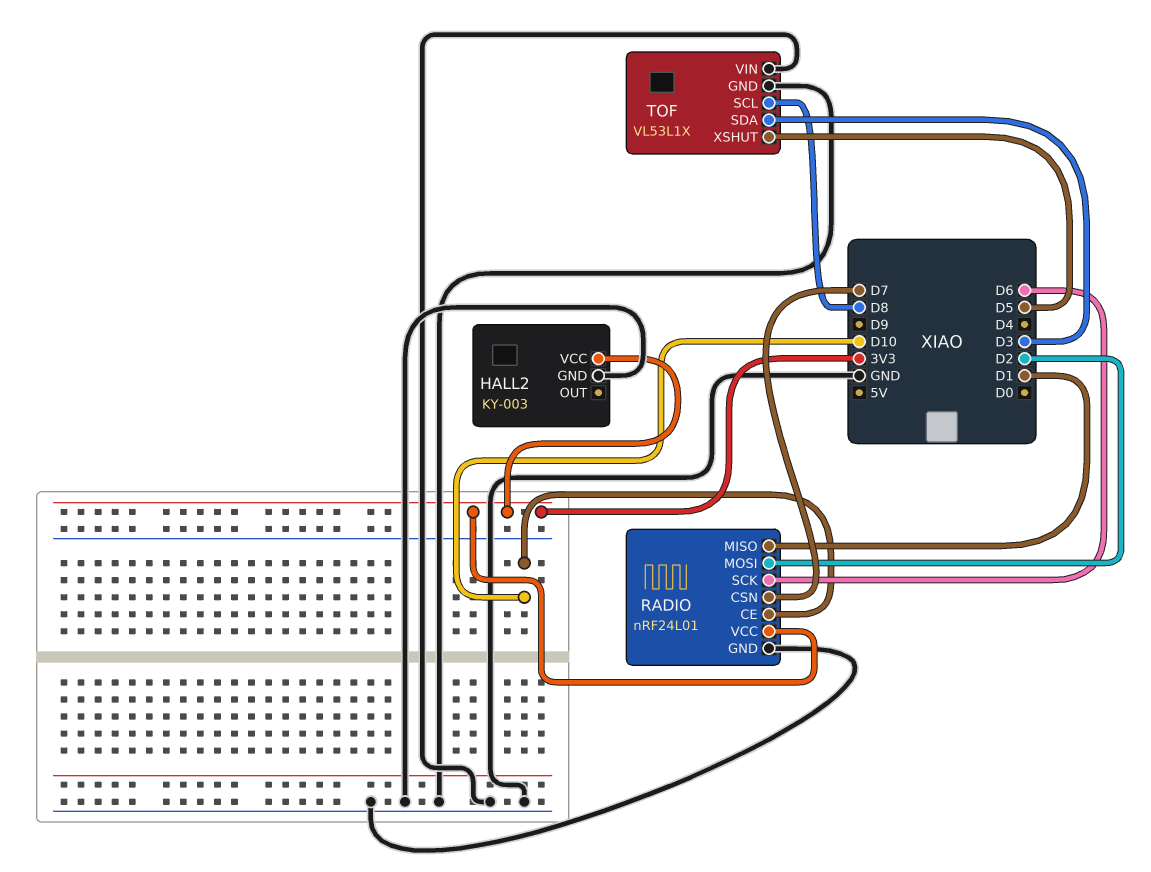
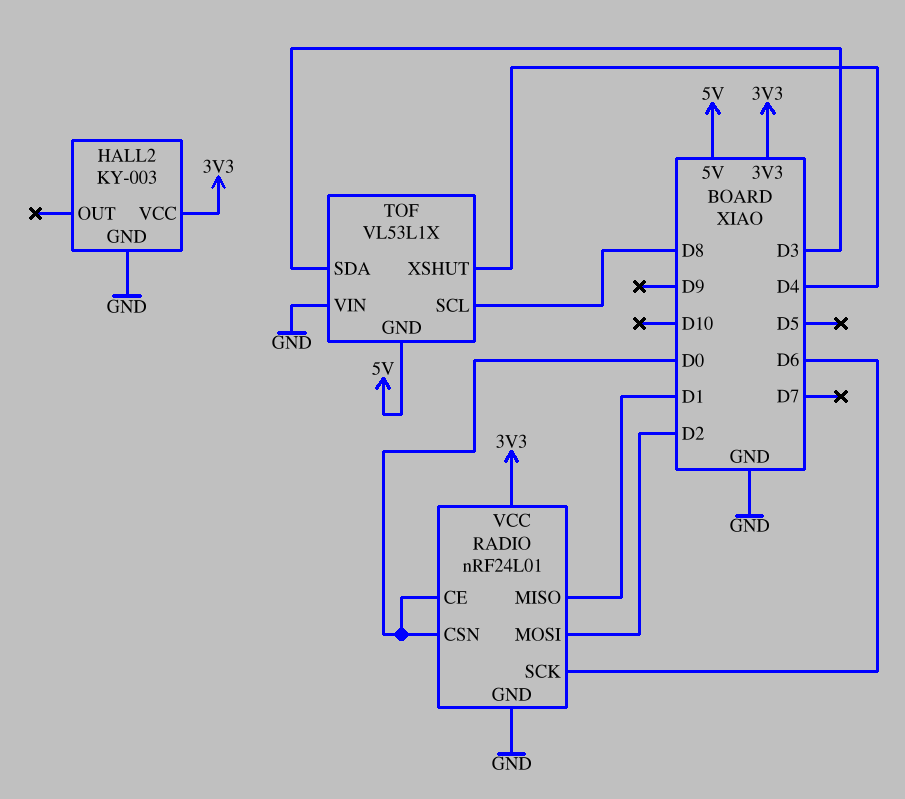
RADIO pin CE: D10 -> D0
RADIO pin CSN: D7 -> D0
TOF pin GND: GND -> 5V
TOF pin XSHUT: D5 -> D4

